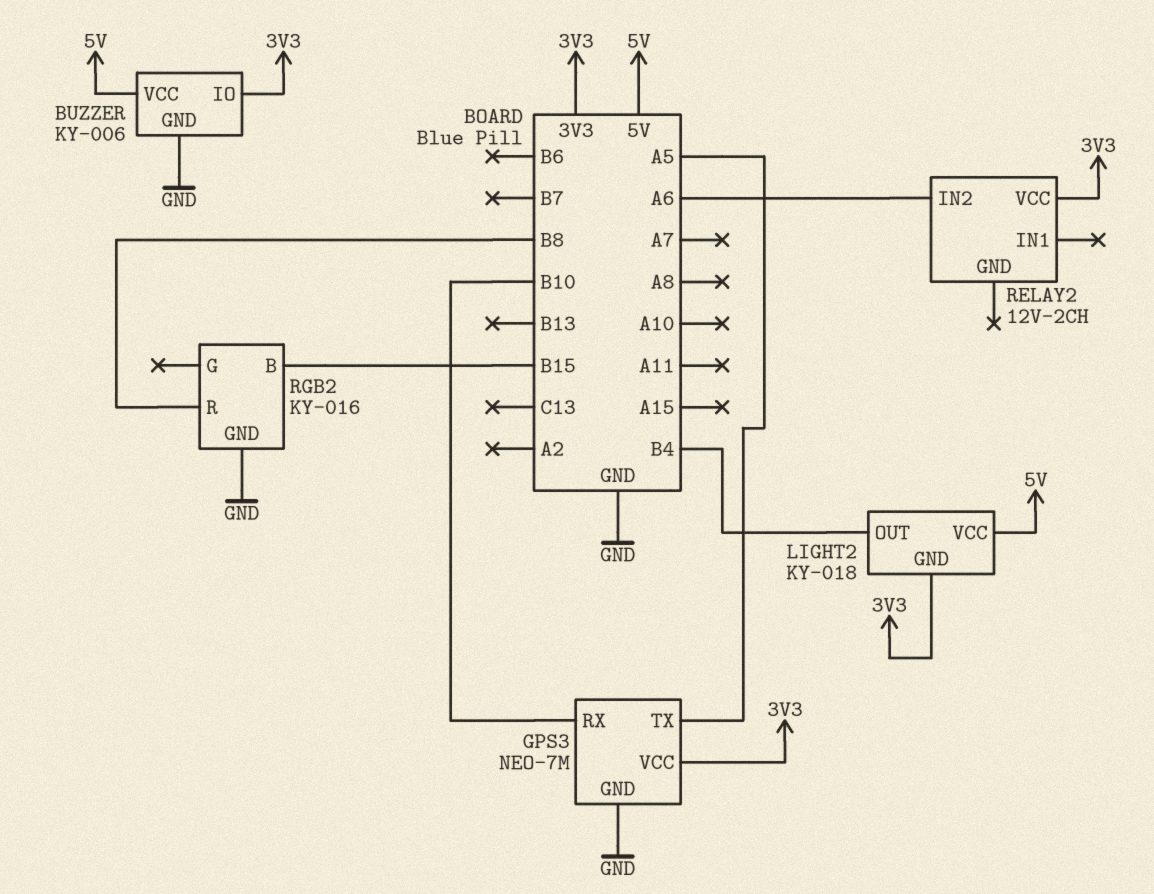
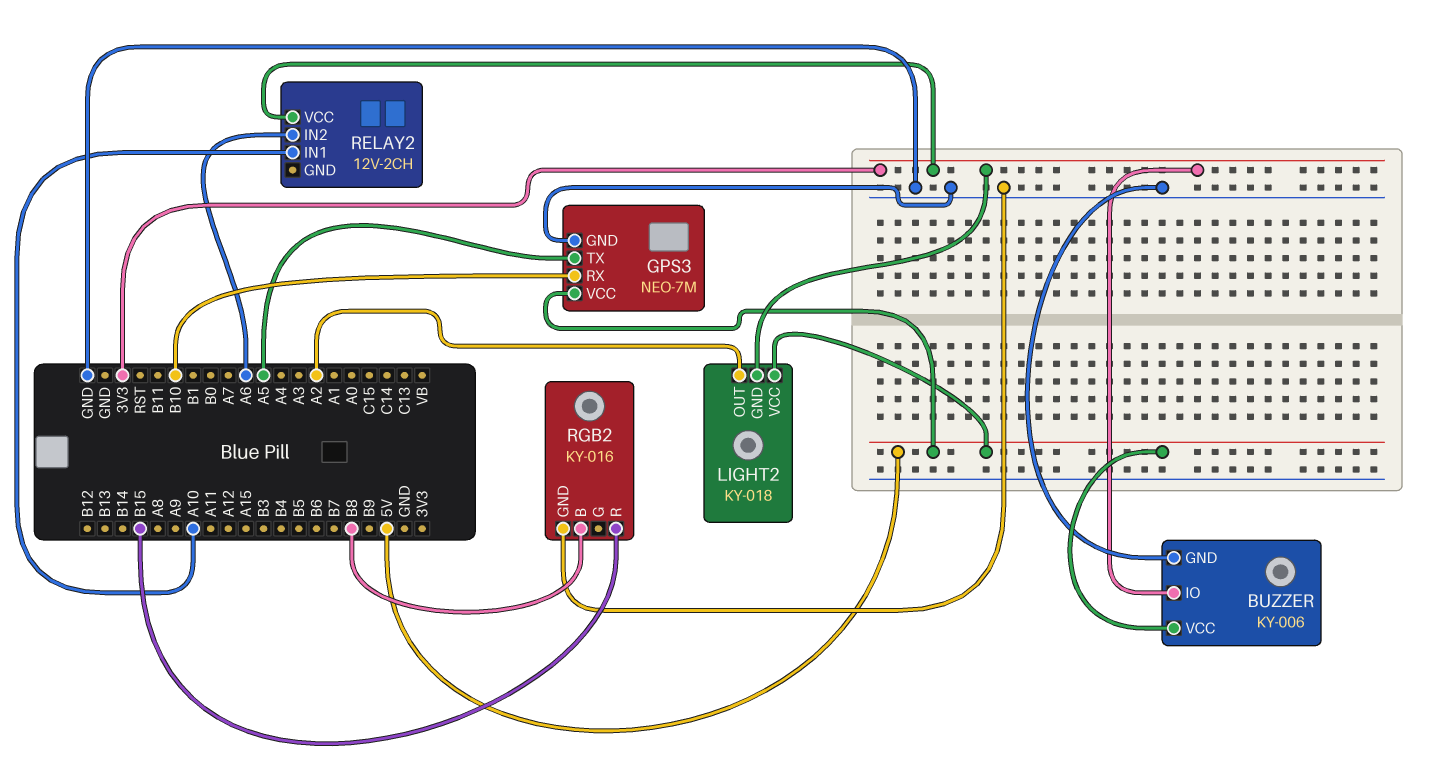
GPS3 pin VCC: 3V3 -> 5V
LIGHT2 pin OUT: B4 -> A2
RELAY2 pin IN1: none -> A10
RGB2 pin B: B15 -> B8
RGB2 pin R: B8 -> B15

